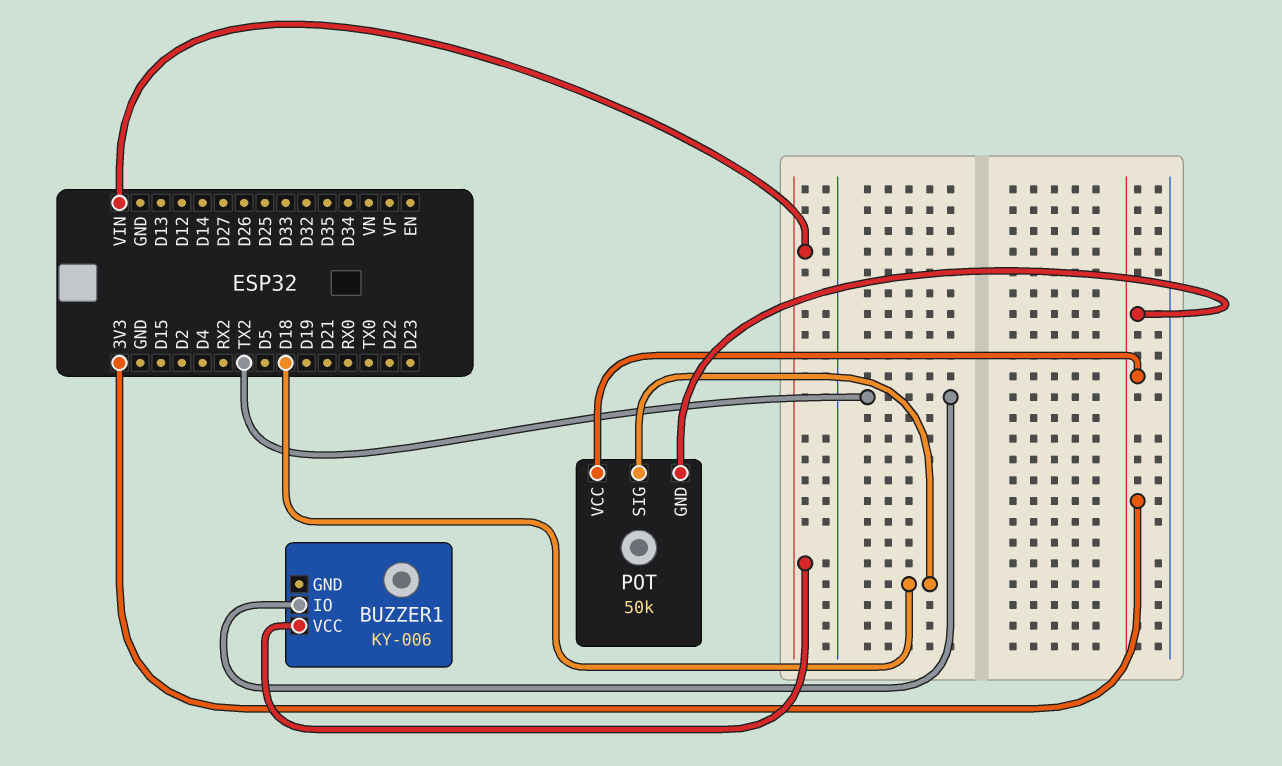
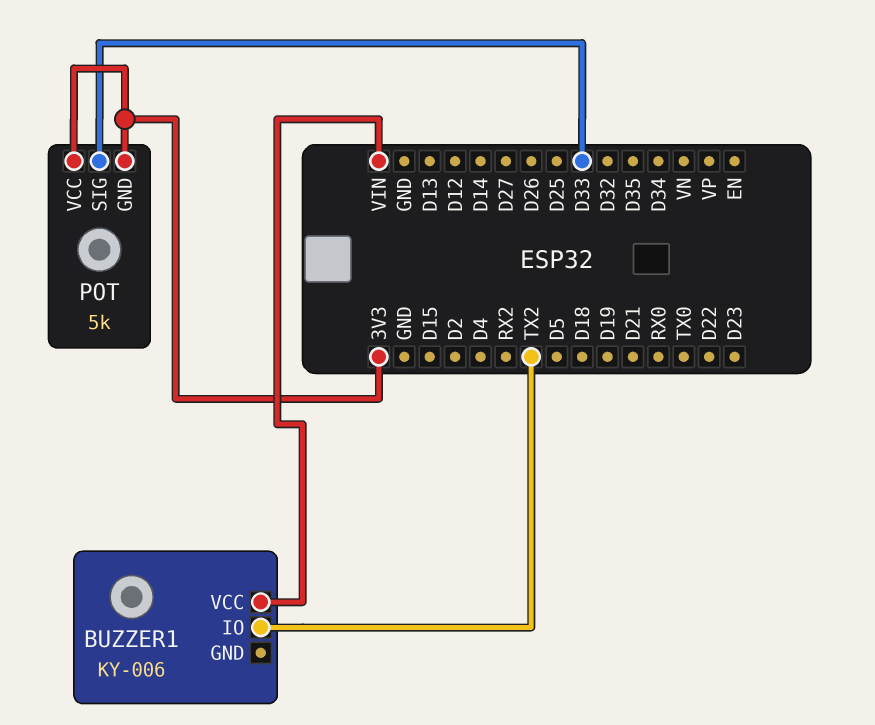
POT: 50k -> 5k
POT pin SIG: D18 -> D33

